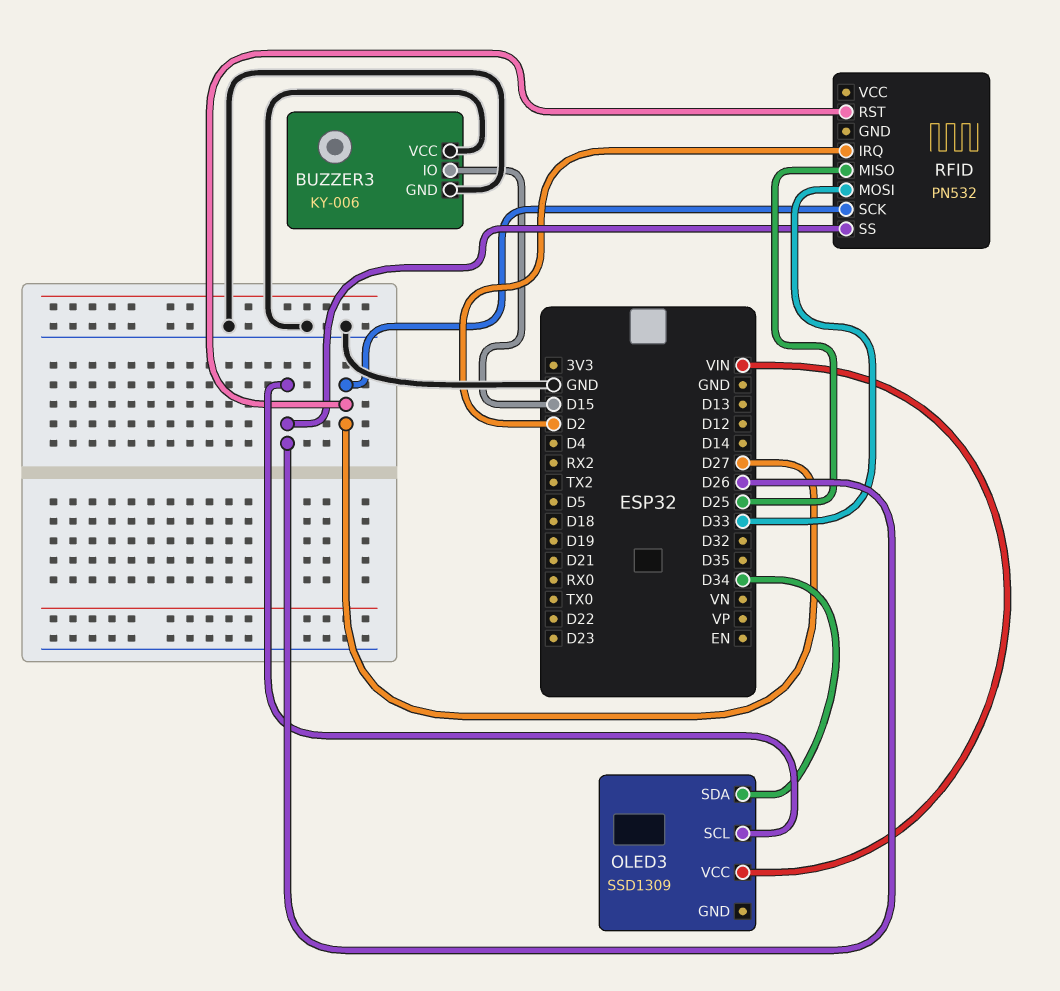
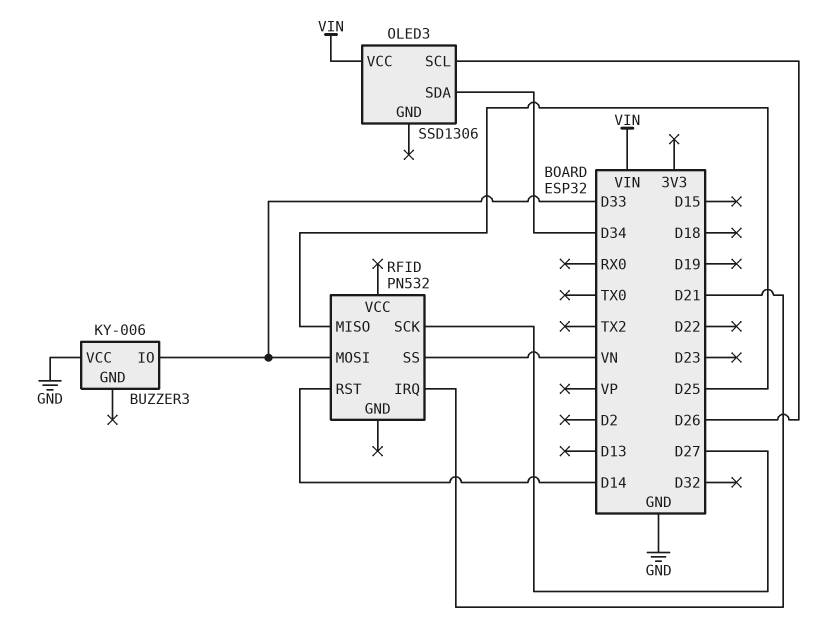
BUZZER3 pin GND: GND -> none
BUZZER3 pin IO: D15 -> D33
OLED3: SSD1309 -> SSD1306
RFID pin IRQ: D2 -> D21
RFID pin RST: D27 -> D14
RFID pin SS: D26 -> VN

